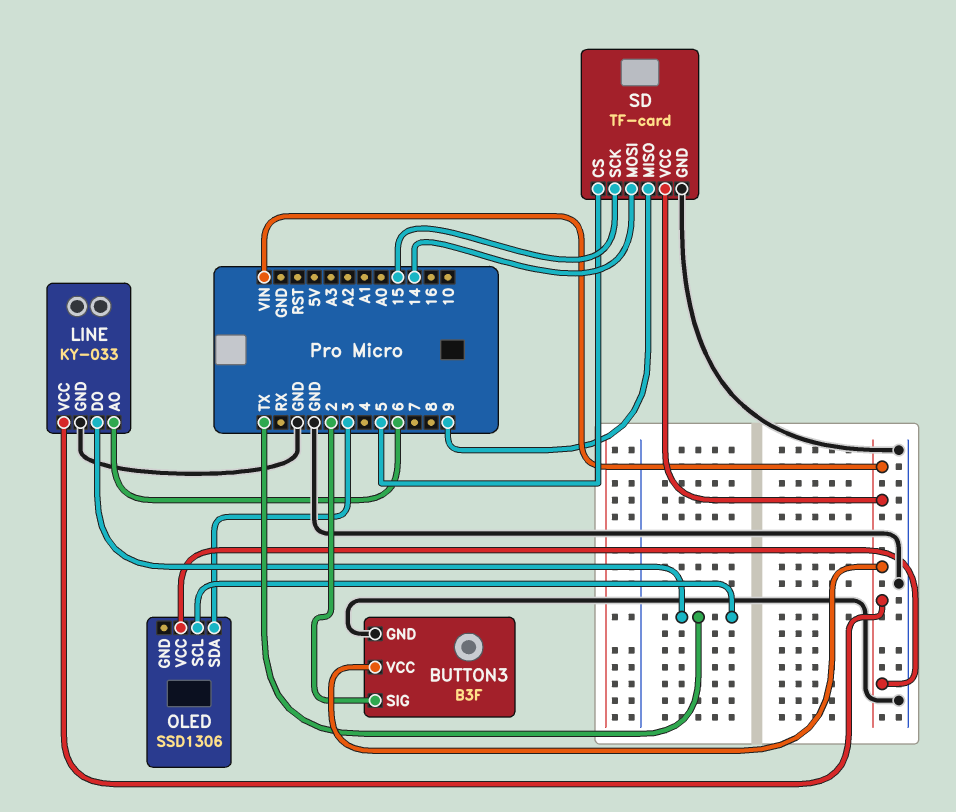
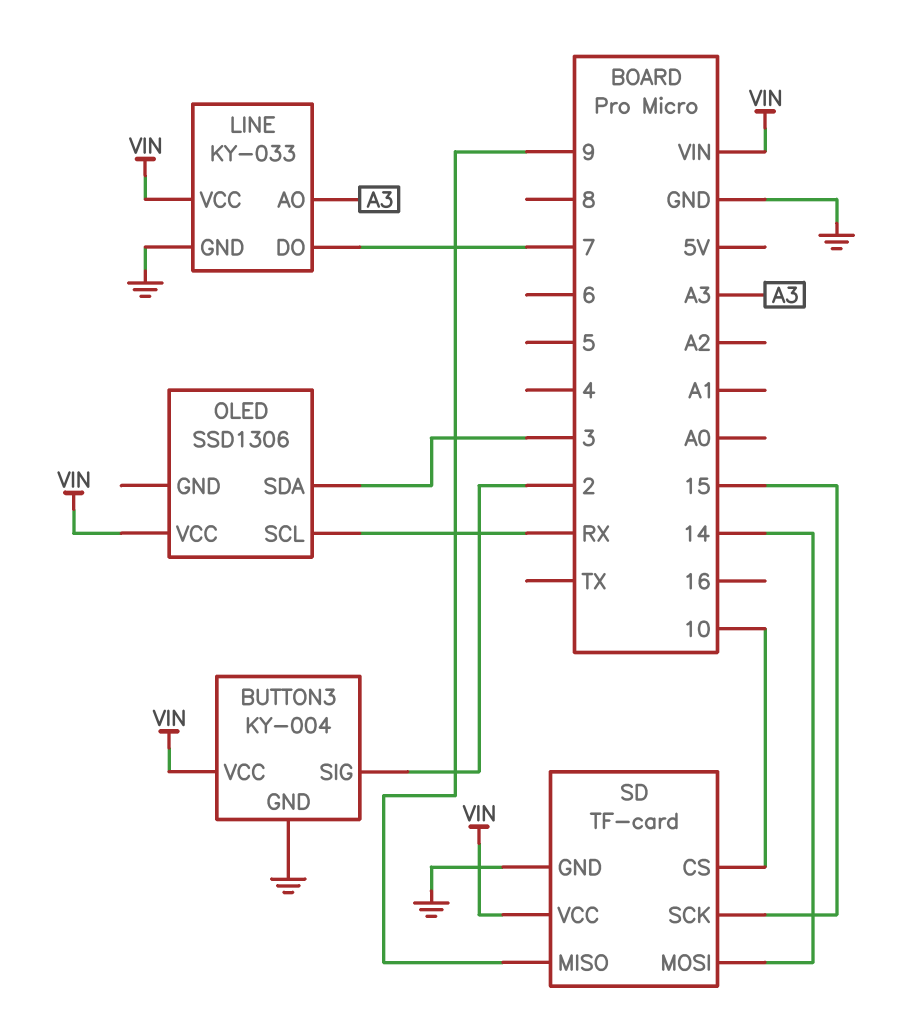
BUTTON3: B3F -> KY-004
LINE pin AO: 6 -> A3
LINE pin DO: TX -> 7
OLED pin SCL: TX -> RX
SD pin CS: 5 -> 10

